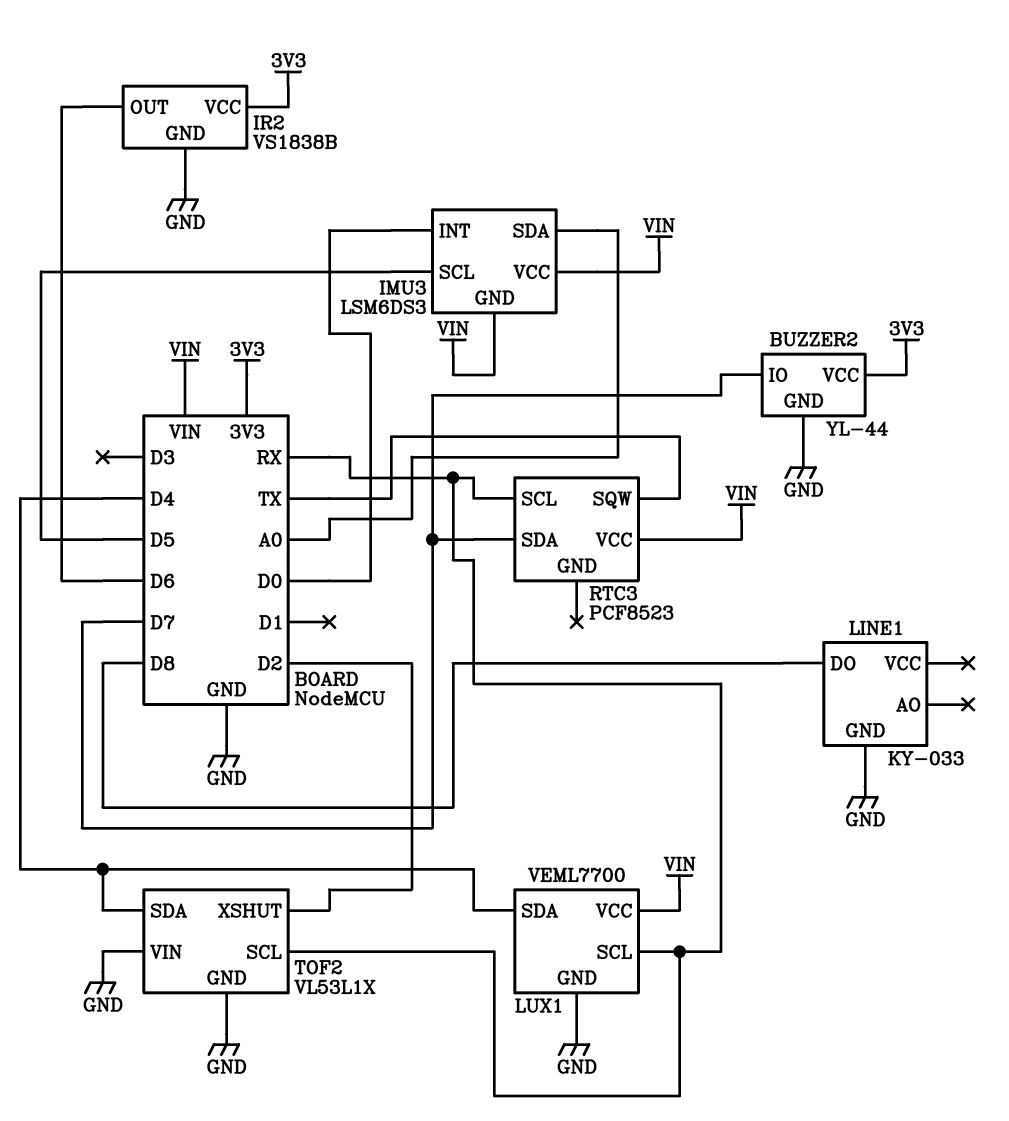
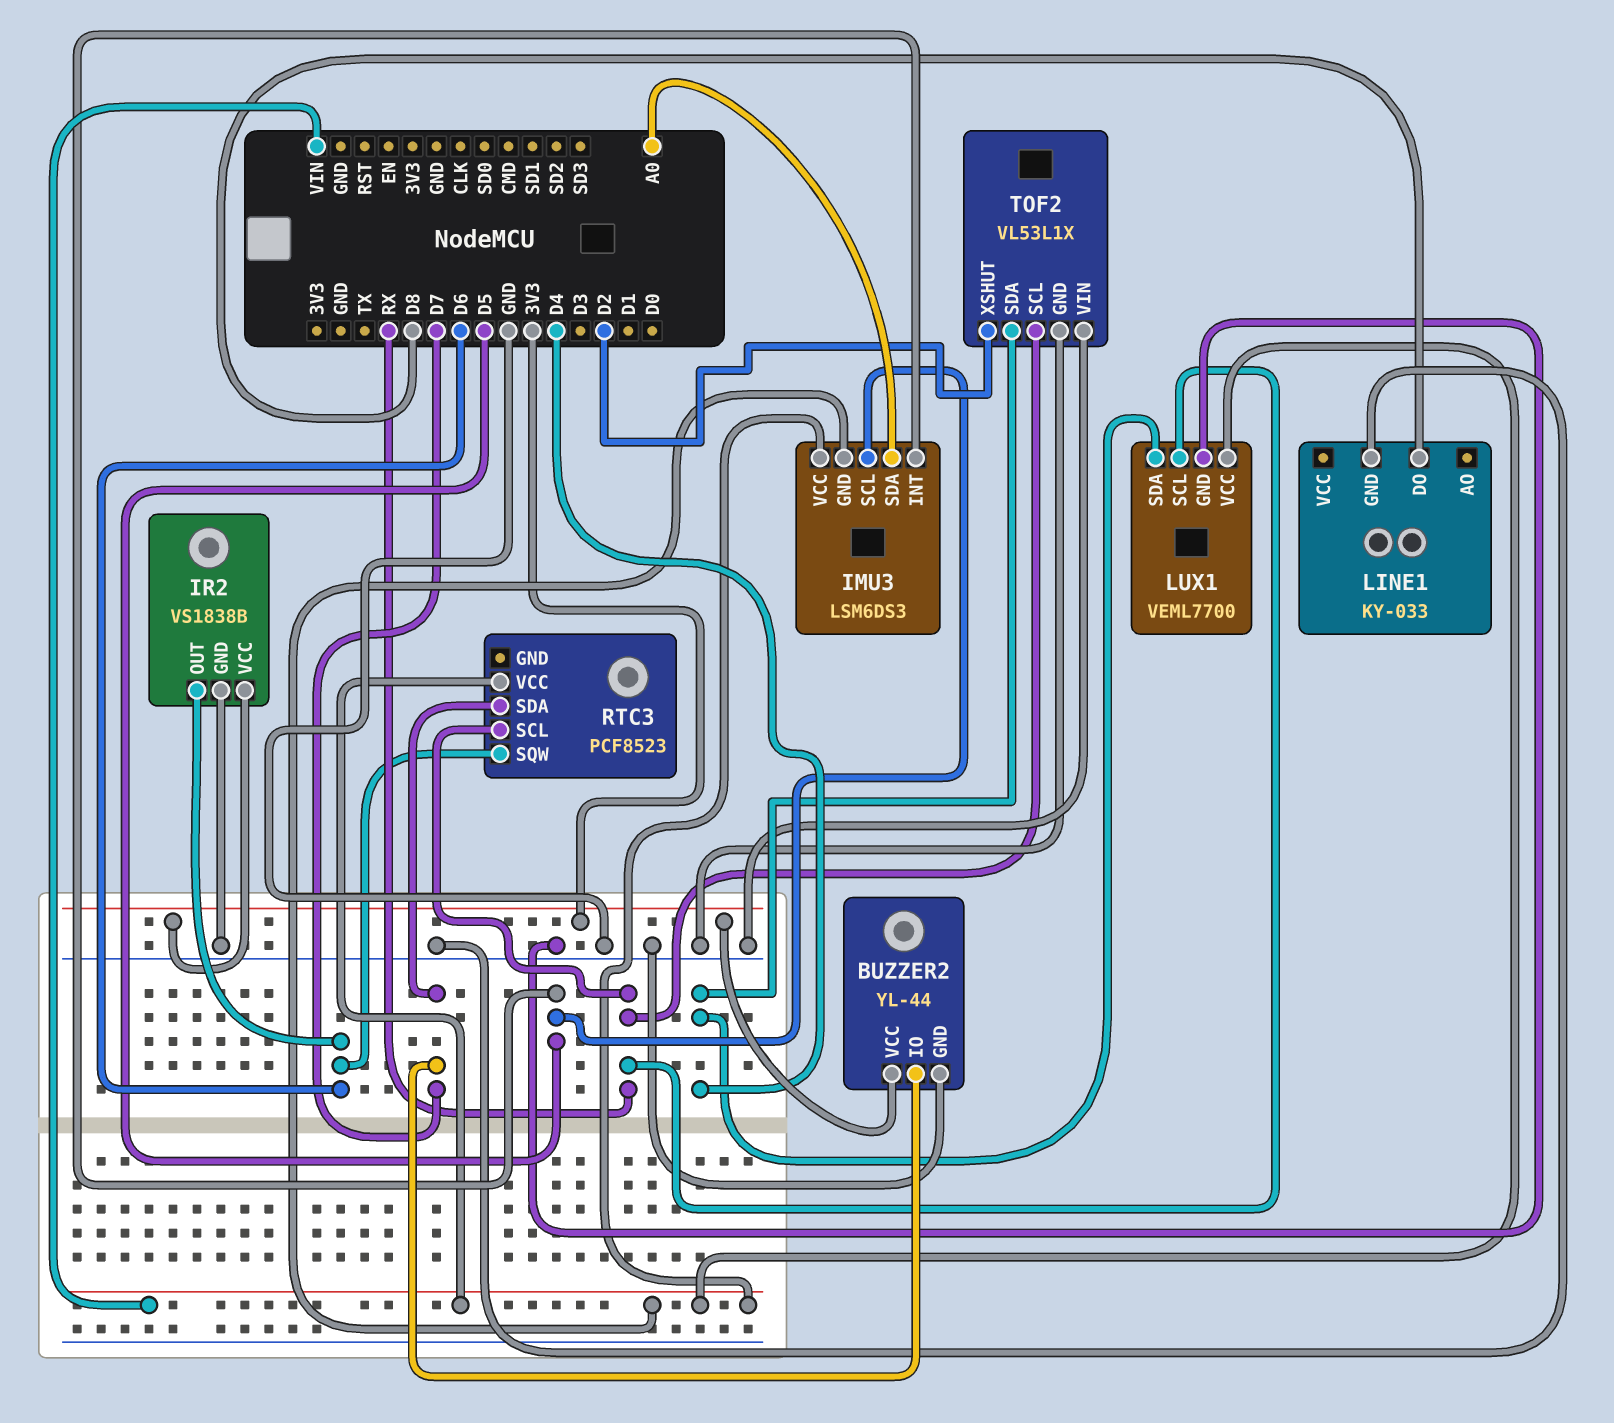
IMU3 pin INT: D0 -> D5
RTC3 pin SQW: TX -> D6

